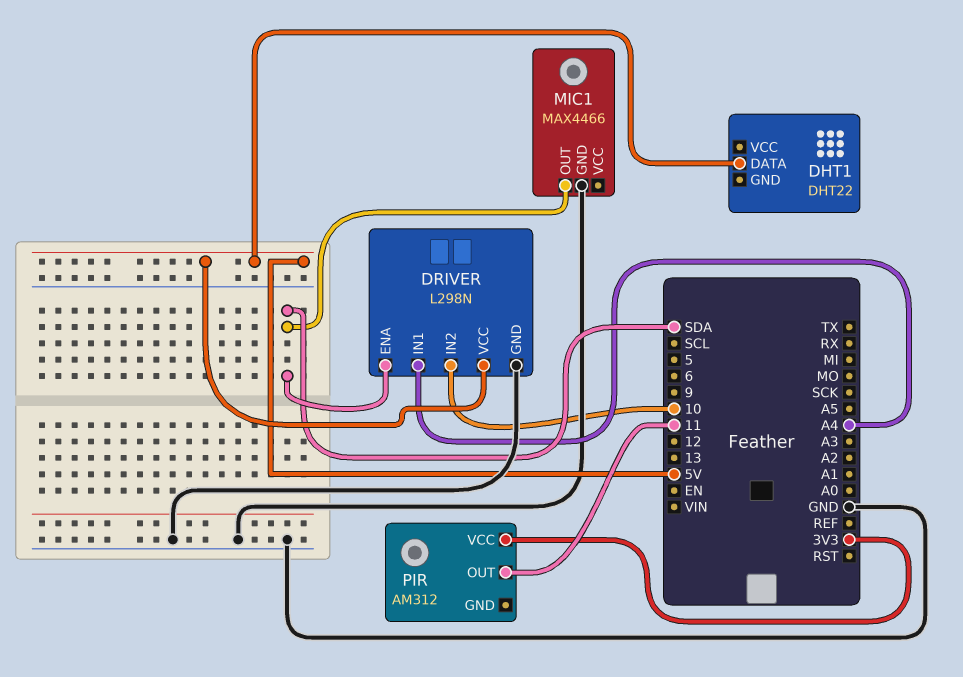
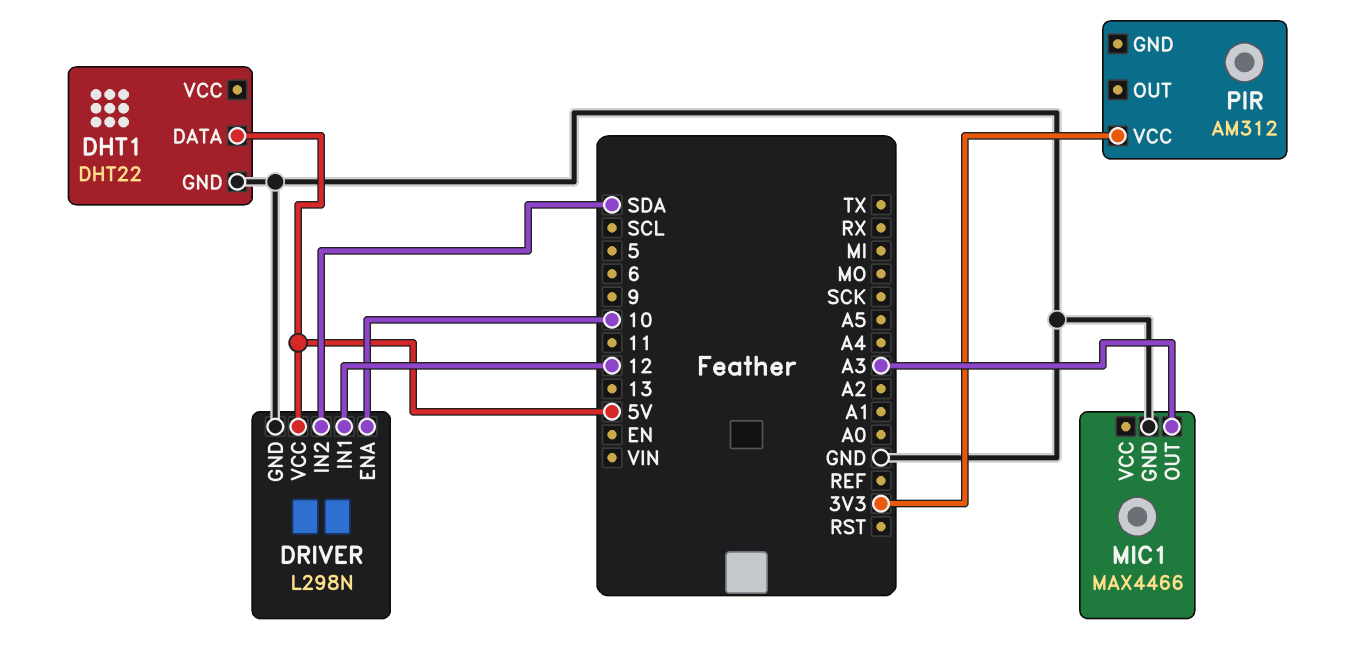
DHT1 pin GND: none -> GND
DRIVER pin ENA: SDA -> 10
DRIVER pin IN1: A4 -> 12
DRIVER pin IN2: 10 -> SDA
MIC1 pin OUT: SDA -> A3
PIR pin OUT: 11 -> none

